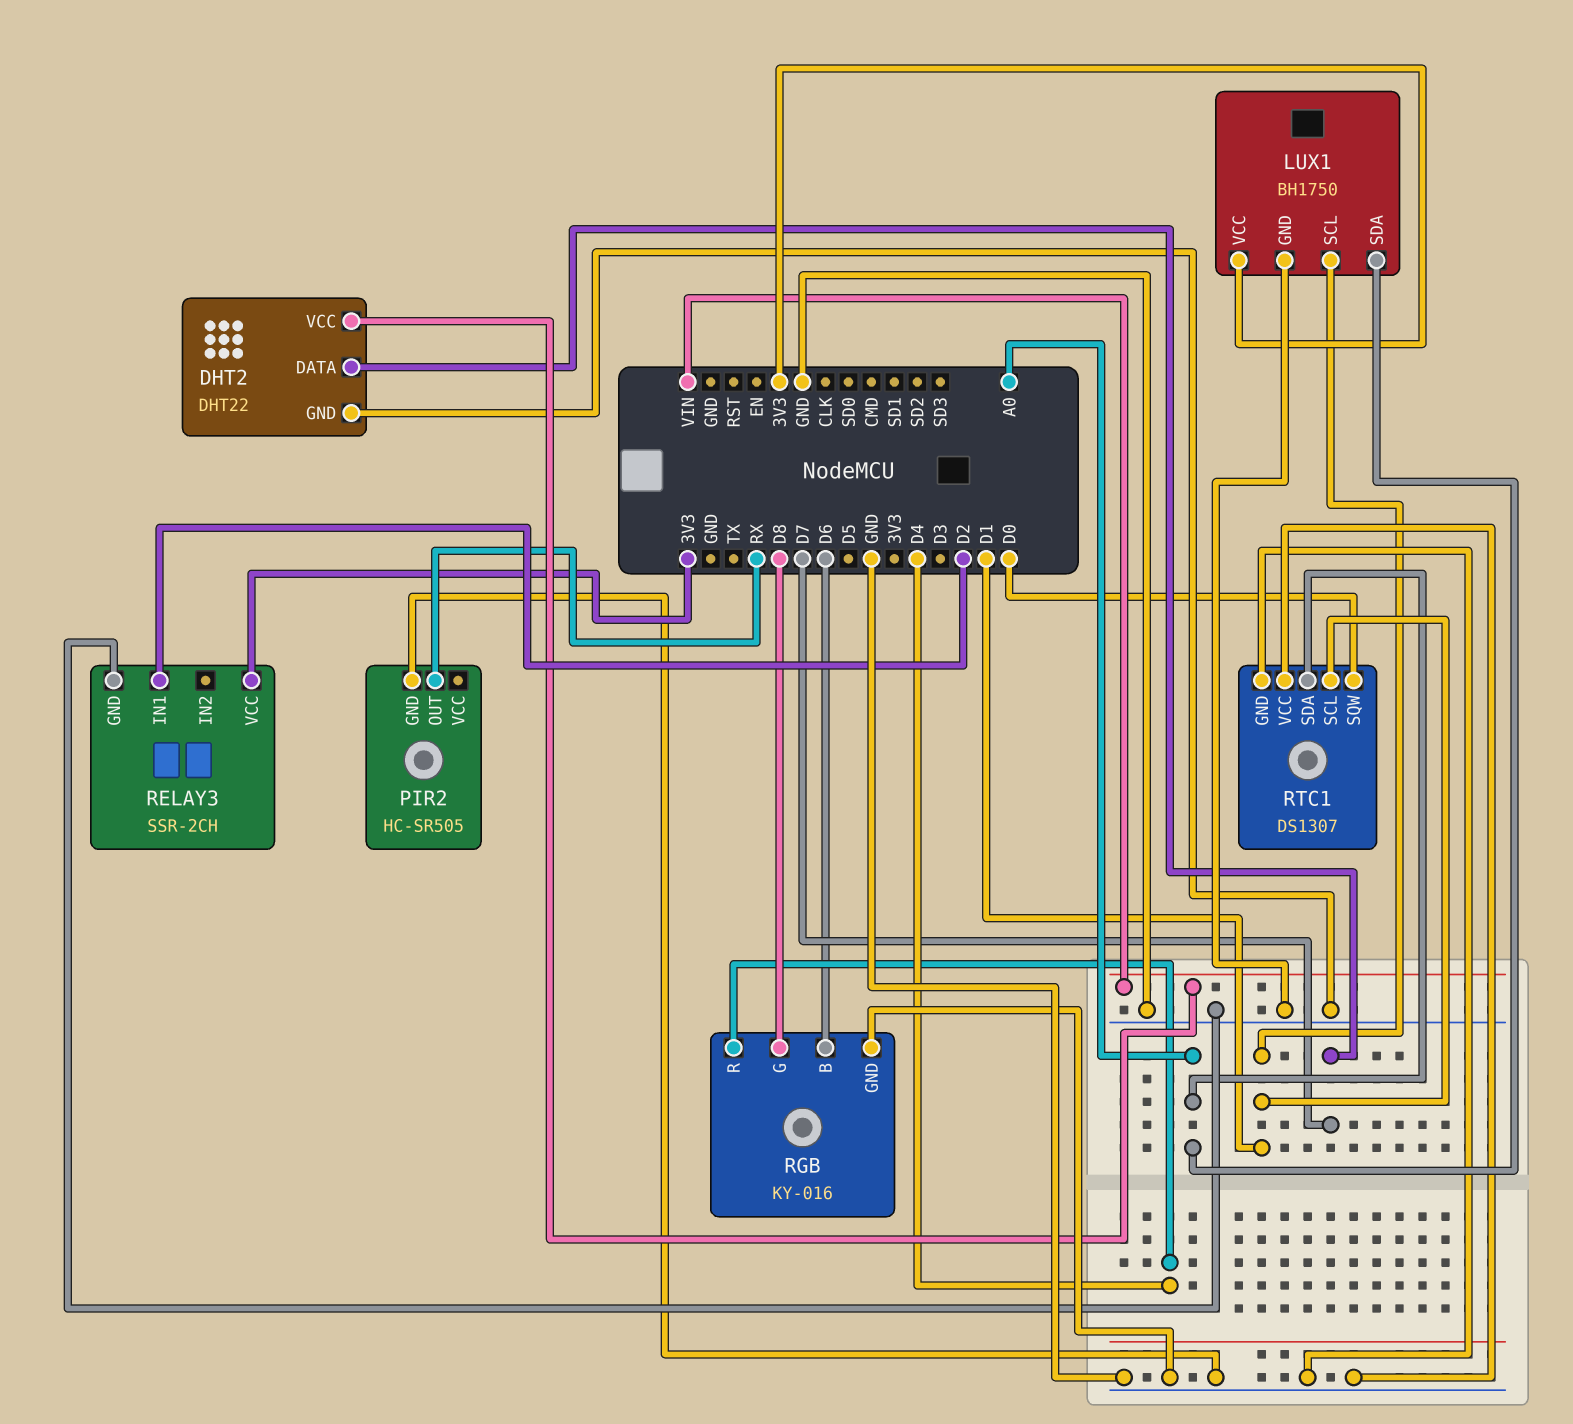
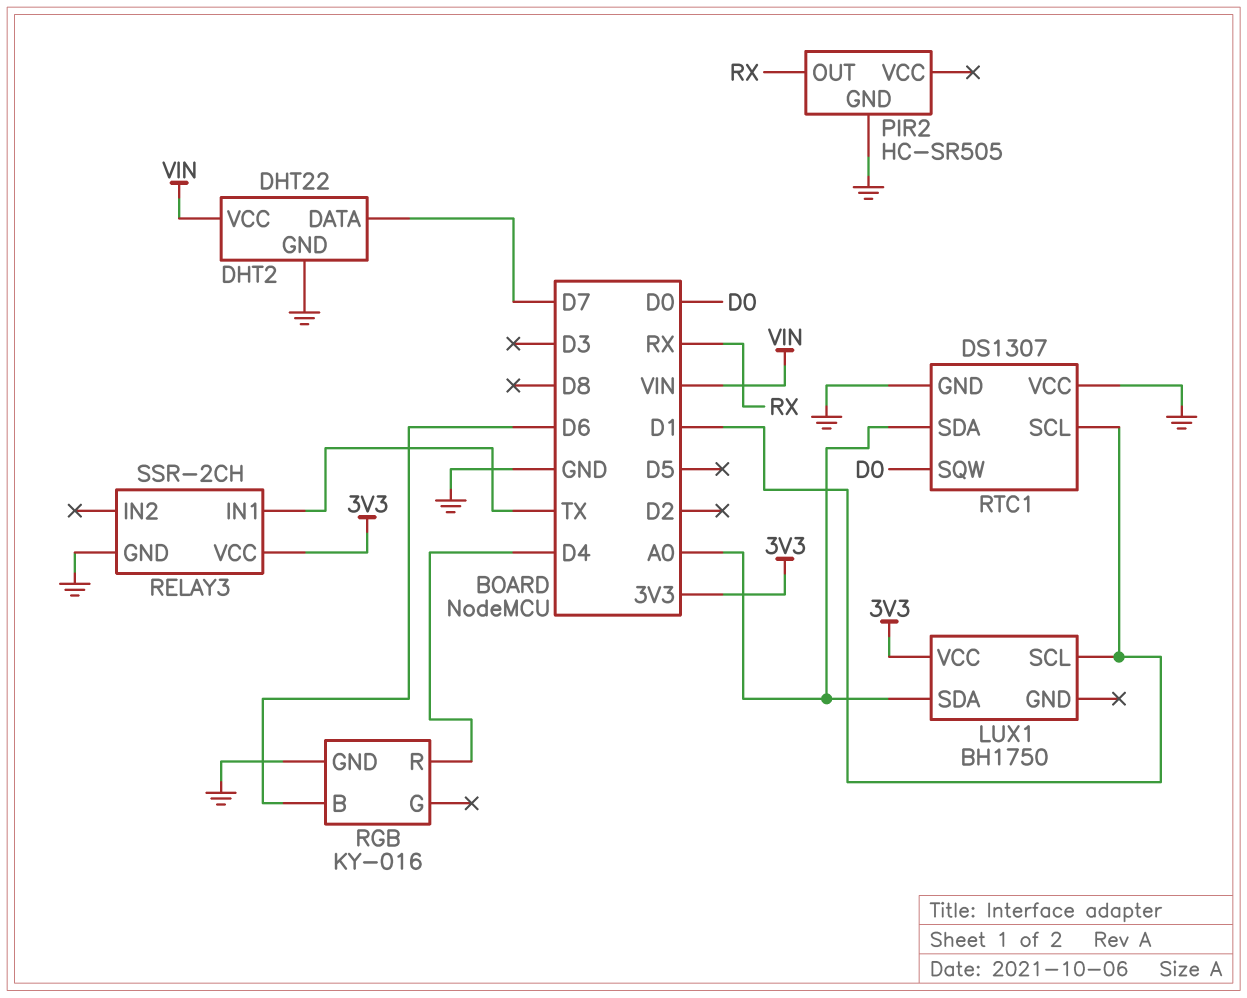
LUX1 pin GND: GND -> none
RELAY3 pin IN1: D2 -> TX
RGB pin G: D8 -> none

